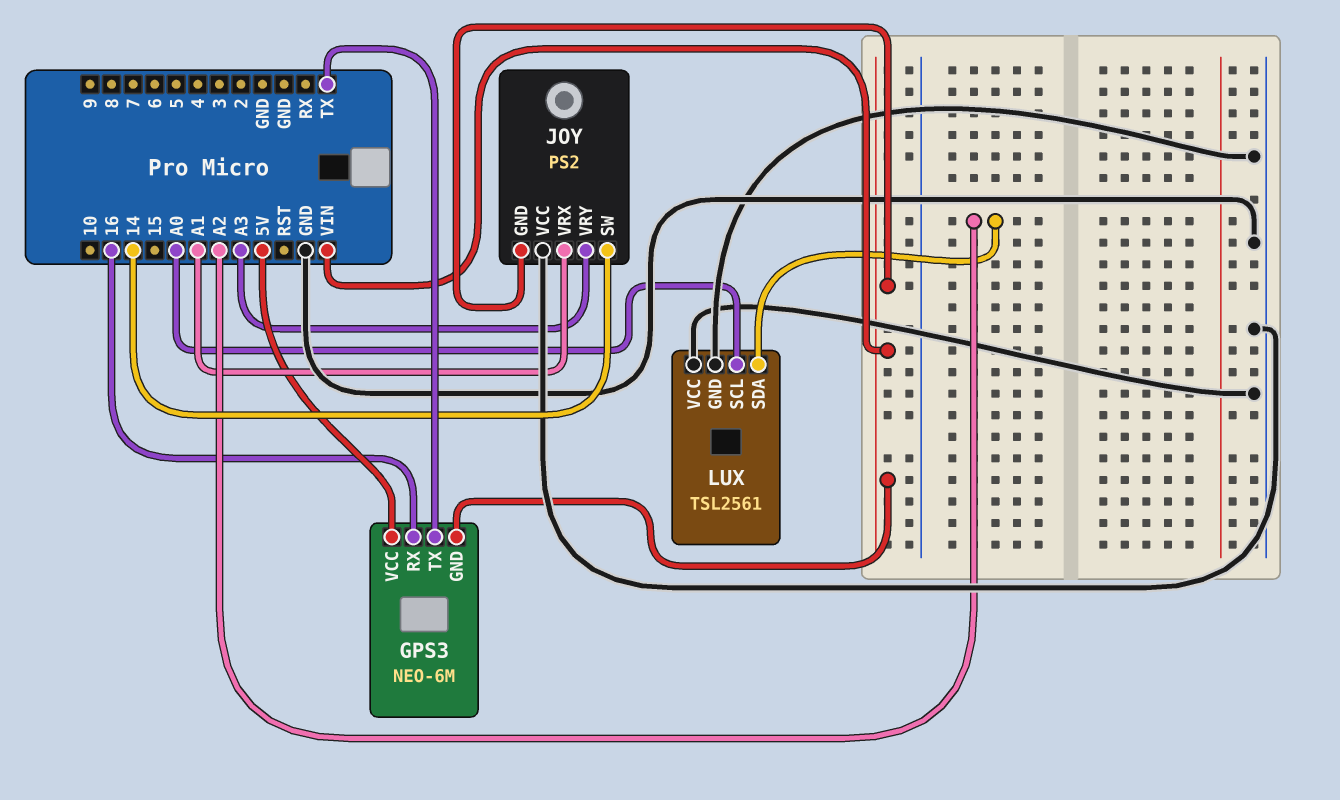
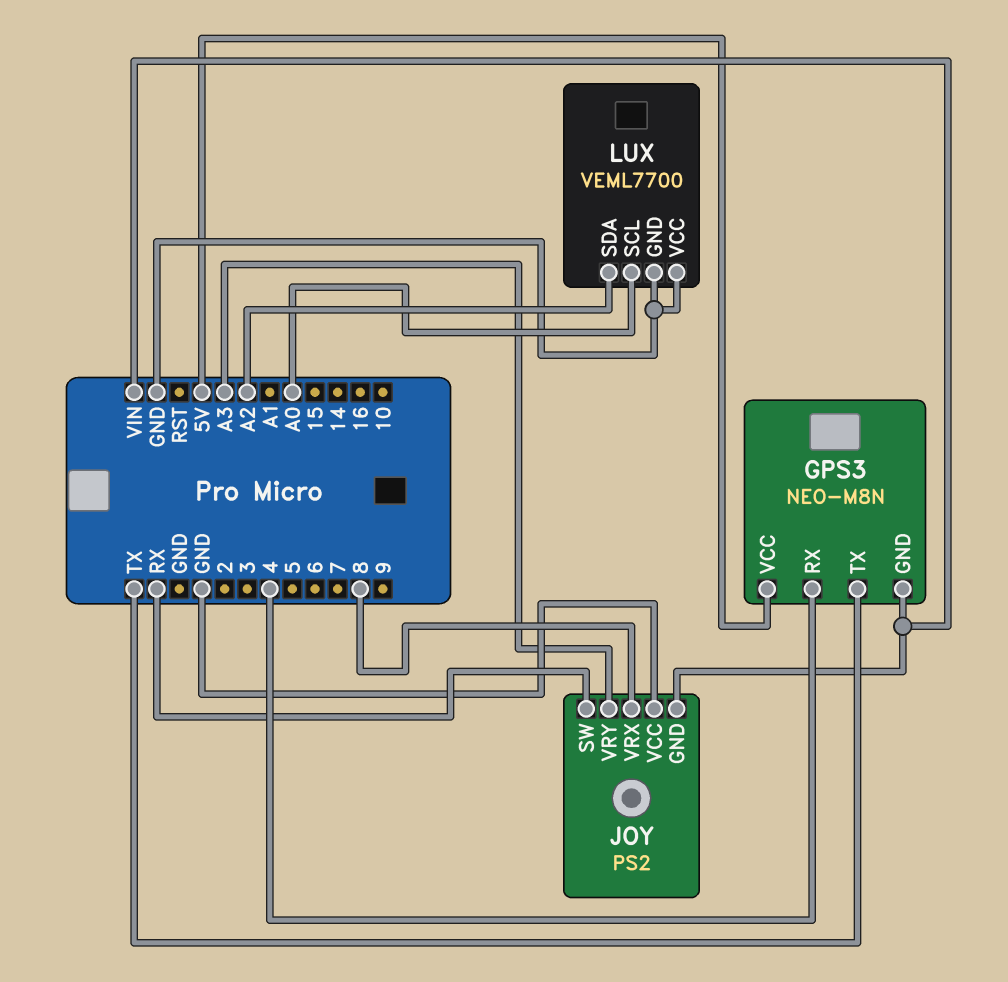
GPS3: NEO-6M -> NEO-M8N
GPS3 pin RX: 16 -> 4
JOY pin SW: 14 -> RX
JOY pin VRX: A1 -> 8
LUX: TSL2561 -> VEML7700

